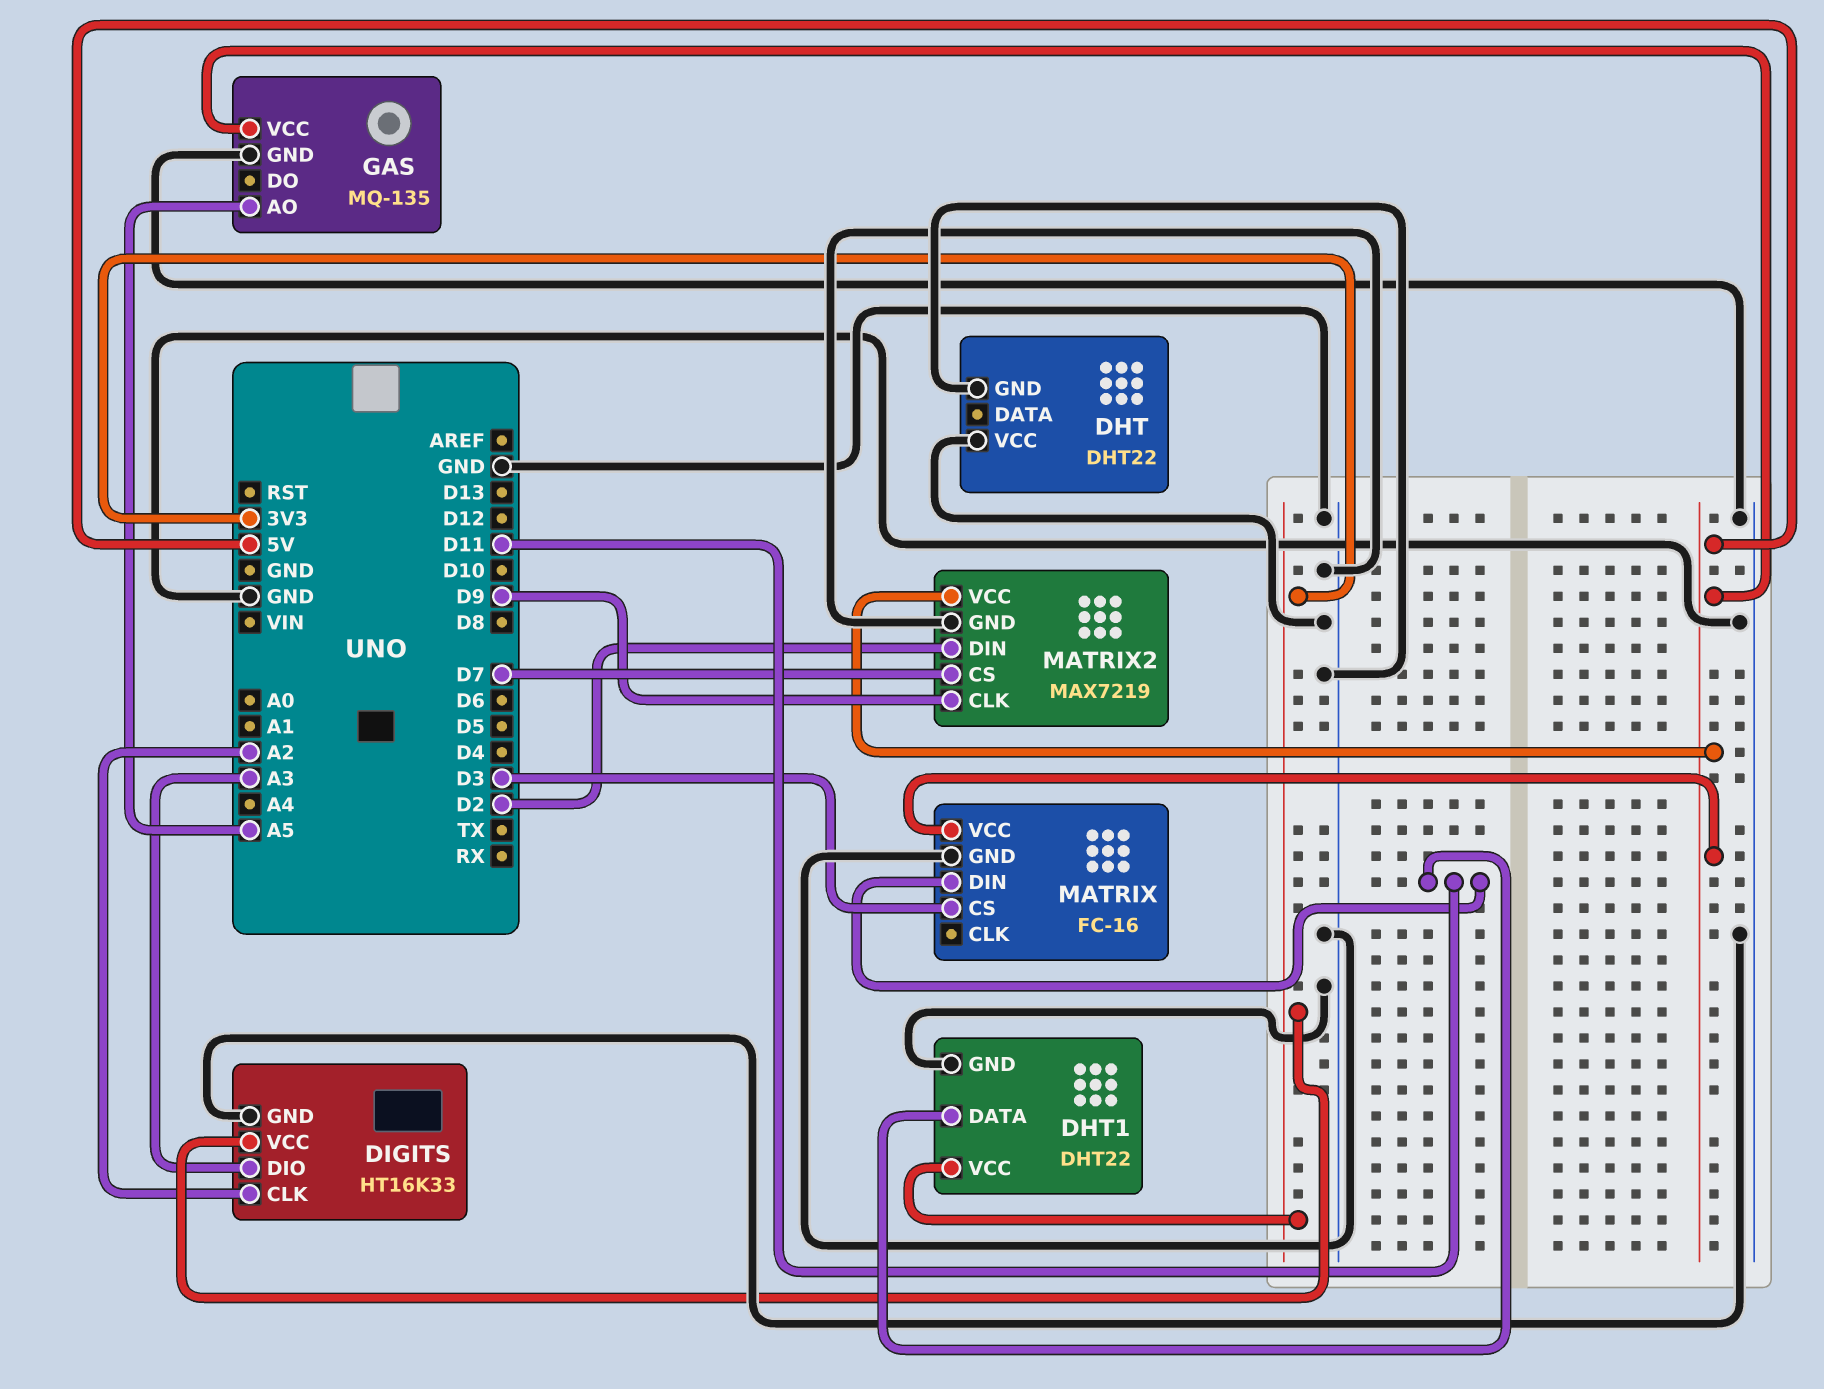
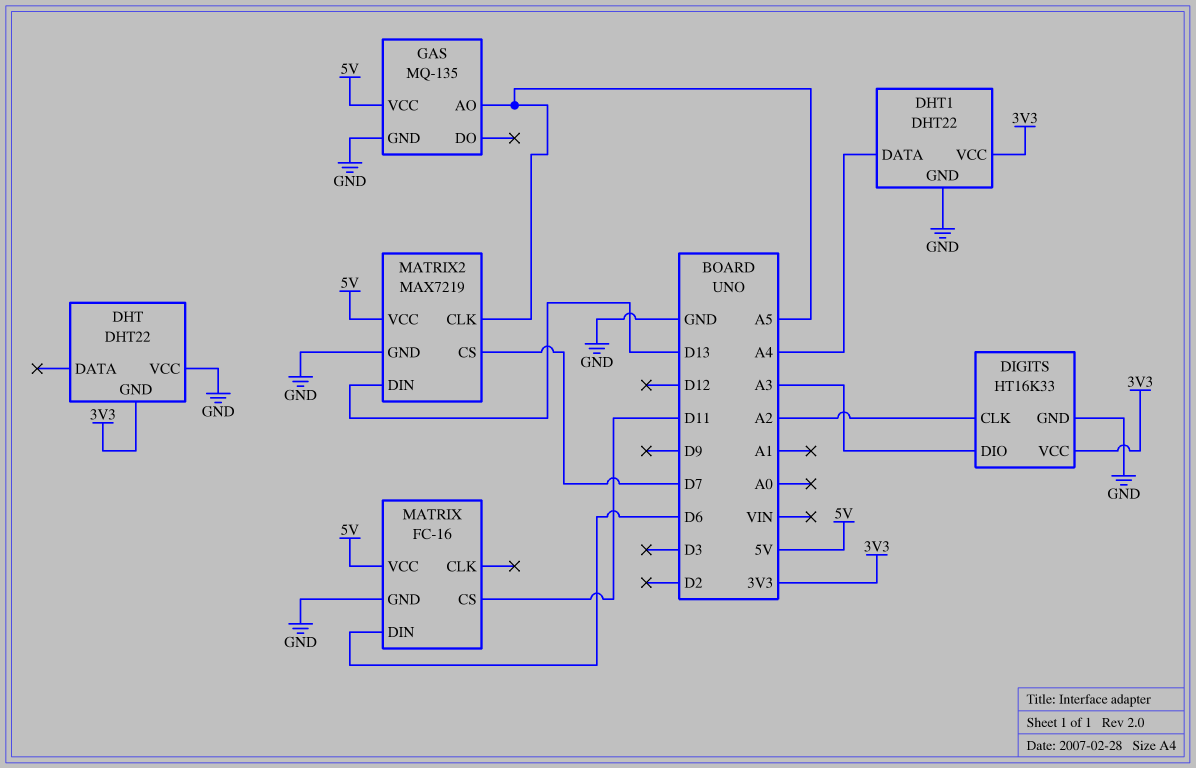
DHT pin GND: GND -> 3V3
DHT1 pin DATA: D11 -> A4
MATRIX pin CS: D3 -> D11
MATRIX pin DIN: D11 -> D6
MATRIX2 pin CLK: D9 -> A5
MATRIX2 pin DIN: D2 -> D13

